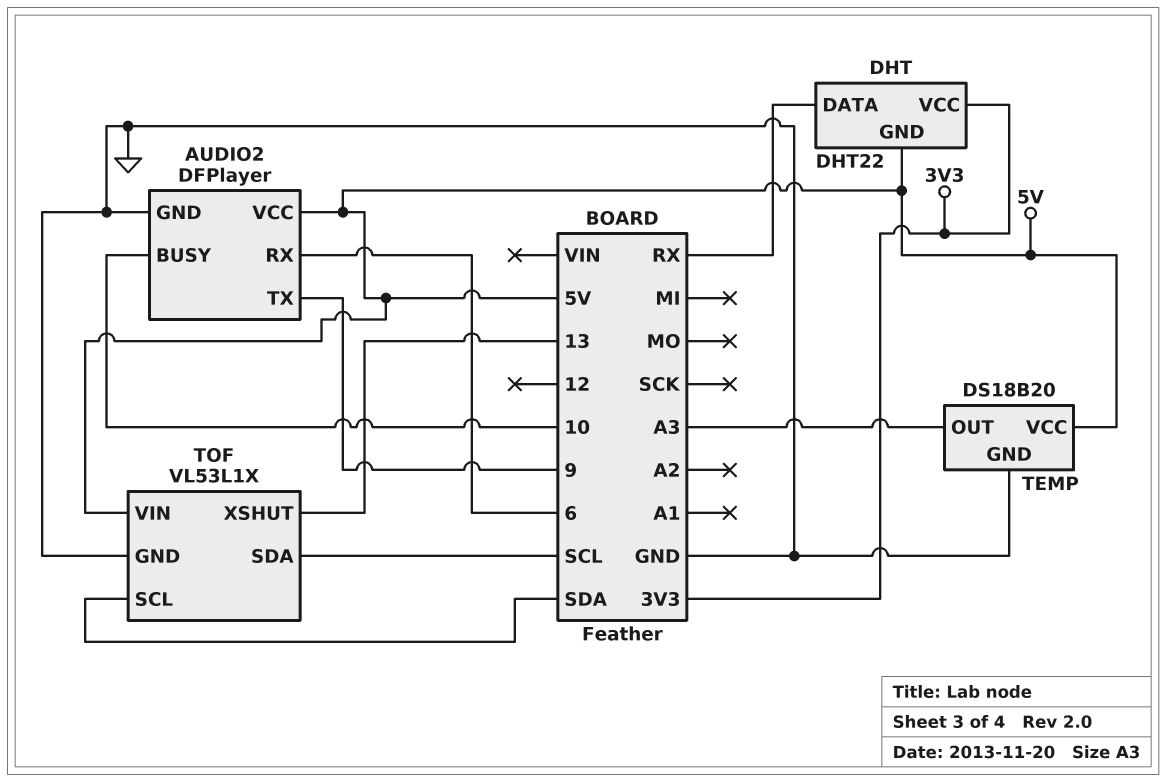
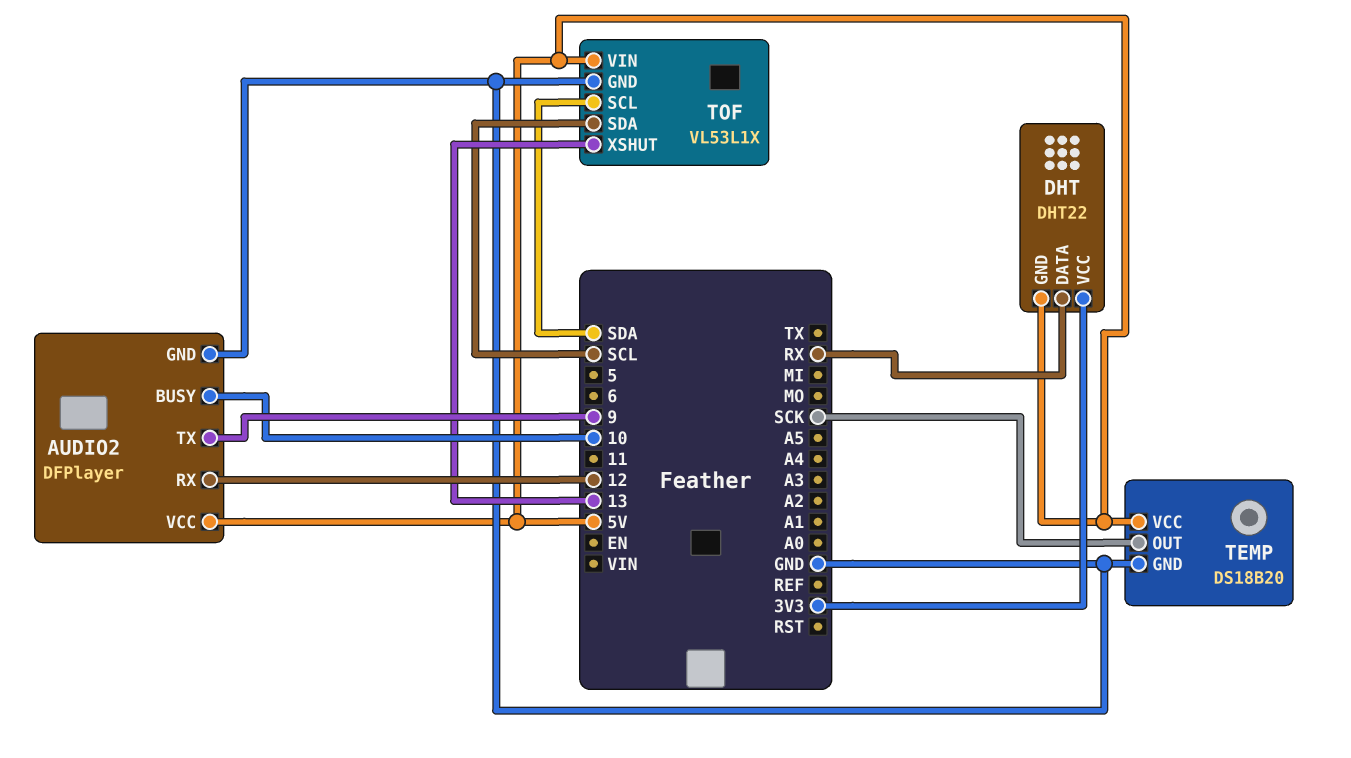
AUDIO2 pin RX: 6 -> 12
TEMP pin OUT: A3 -> SCK

